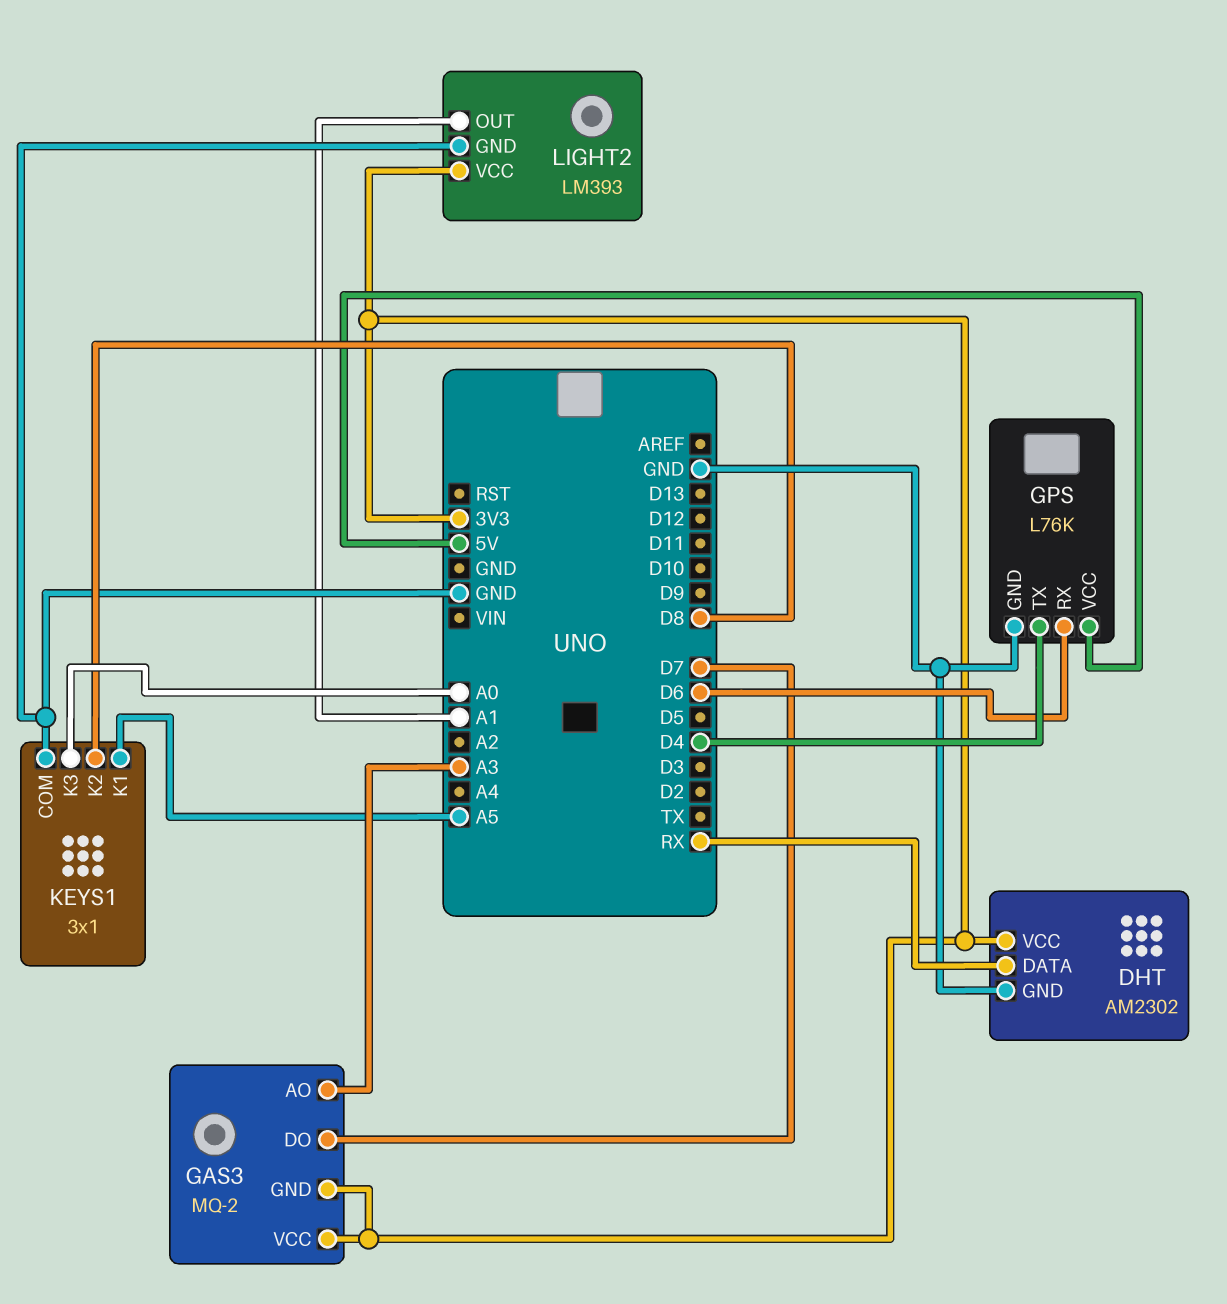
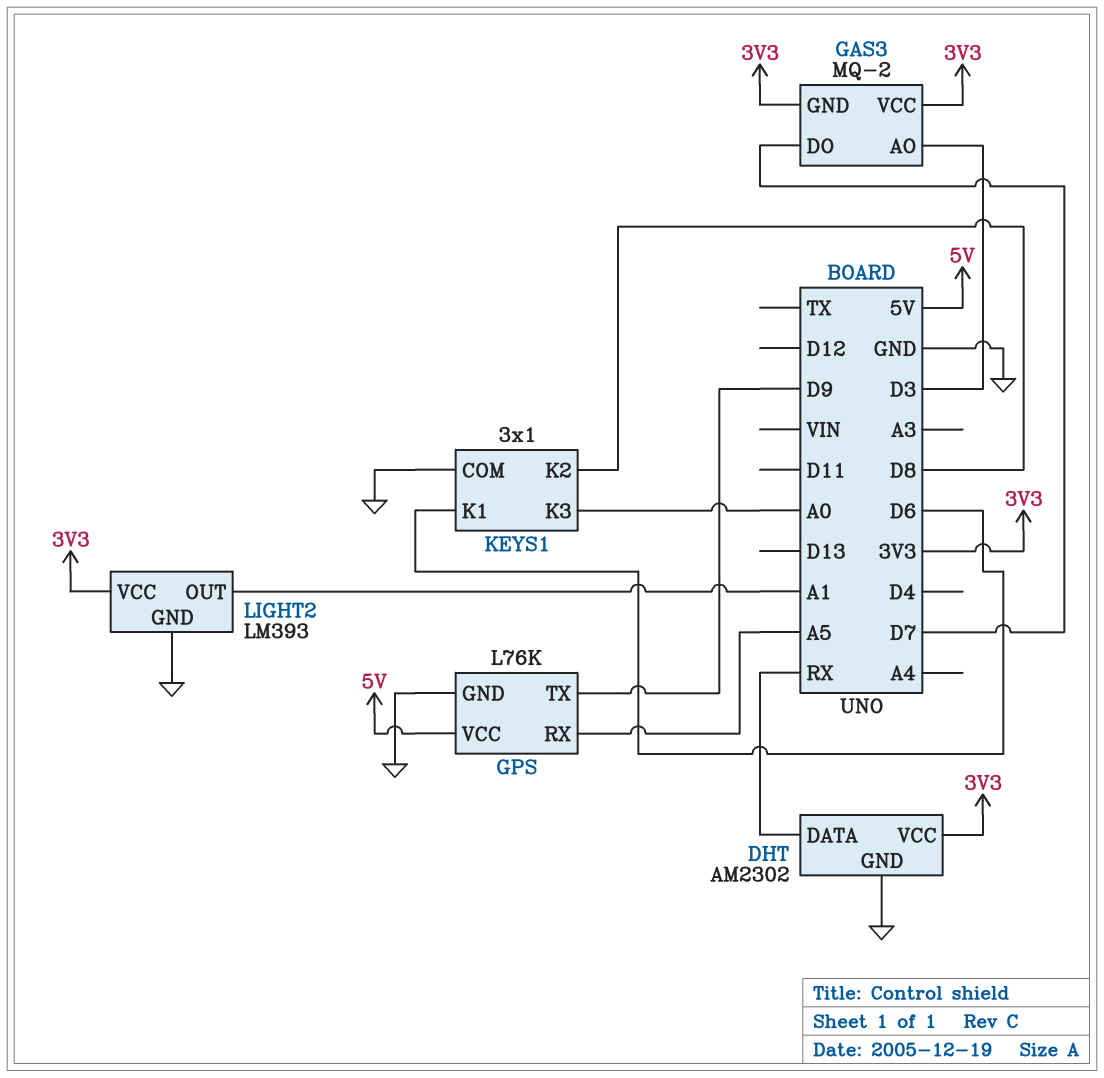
GAS3 pin AO: A3 -> D3
GPS pin RX: D6 -> A5
GPS pin TX: D4 -> D9
KEYS1 pin K1: A5 -> D6

